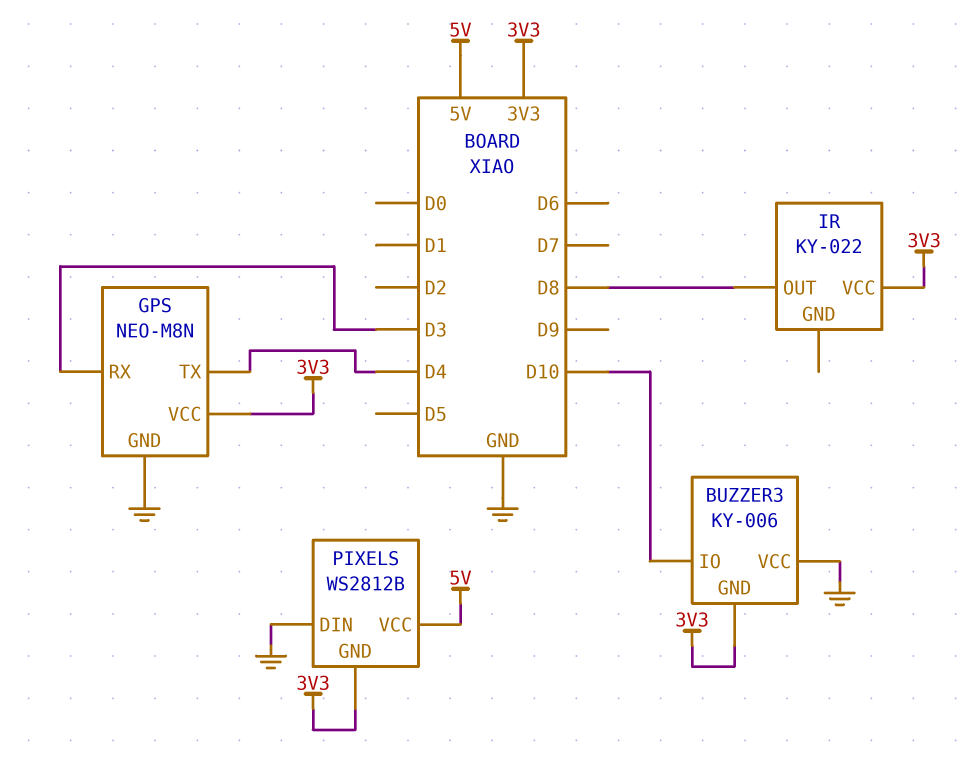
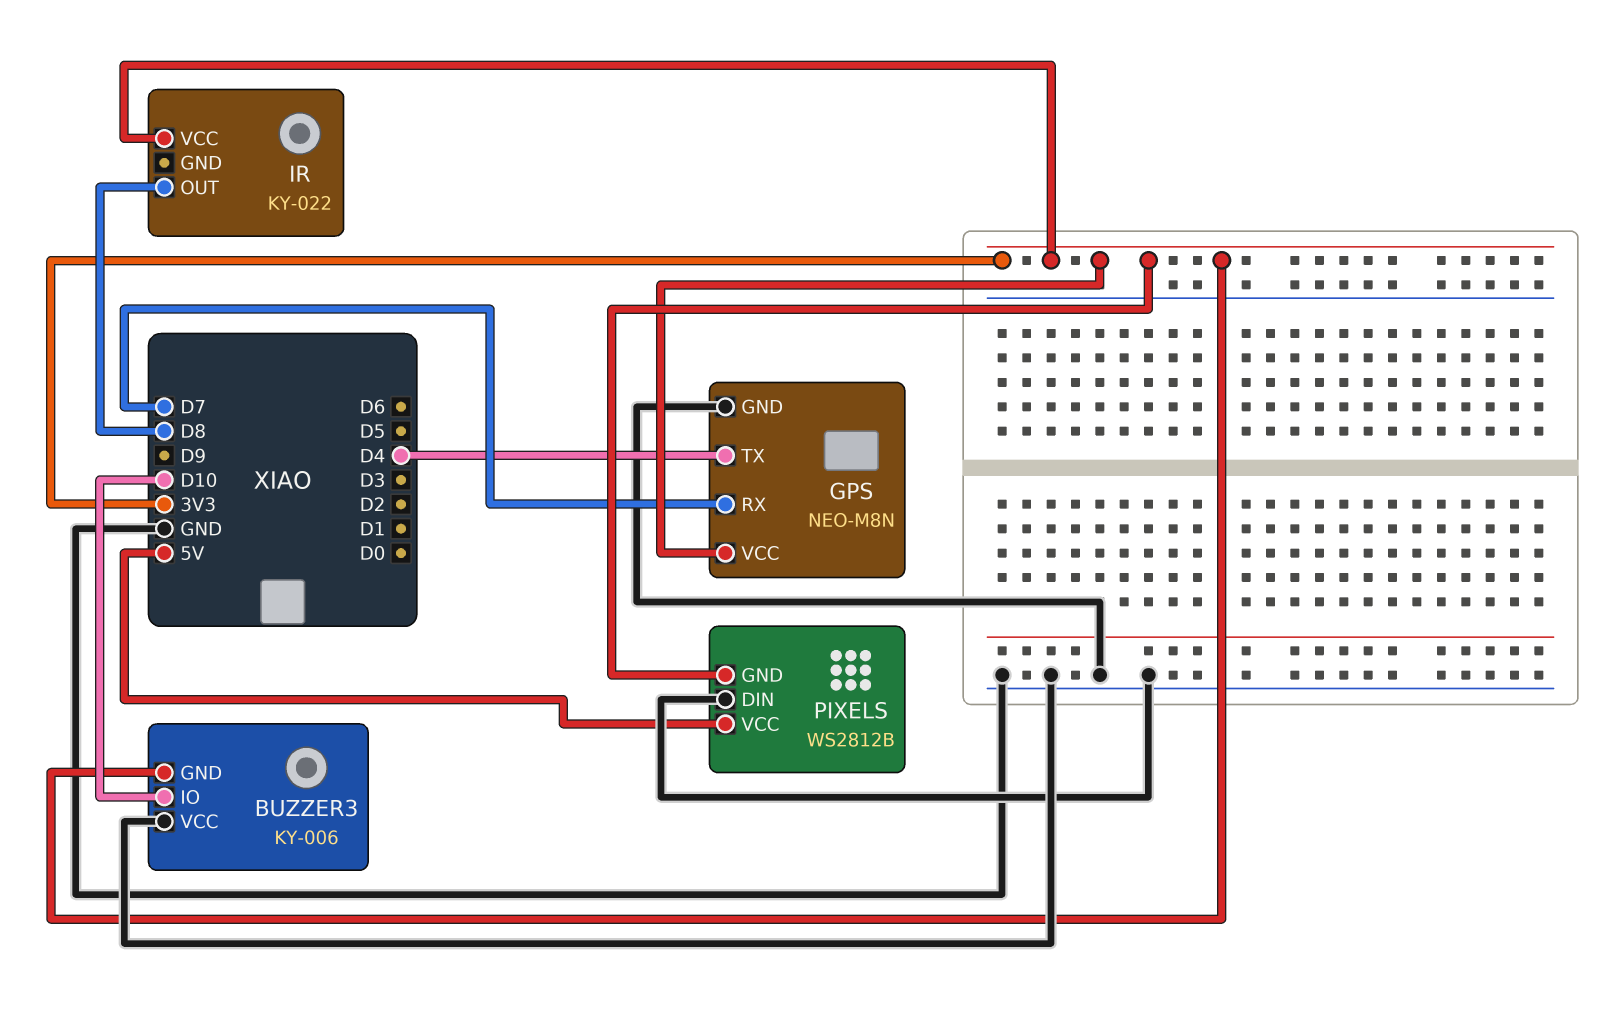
GPS pin RX: D3 -> D7

